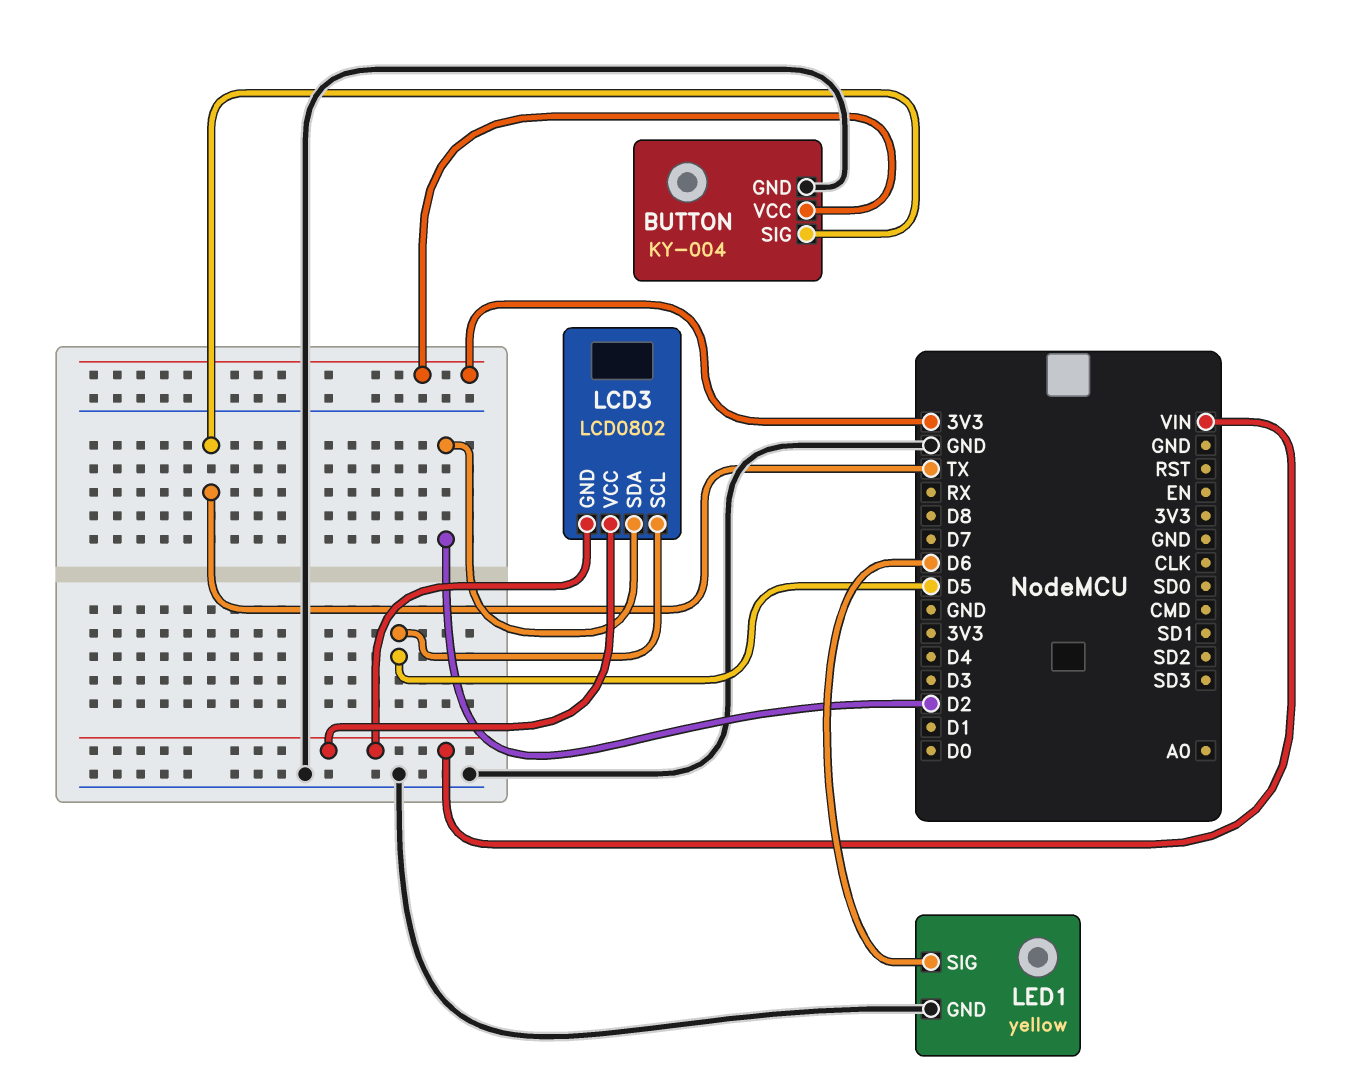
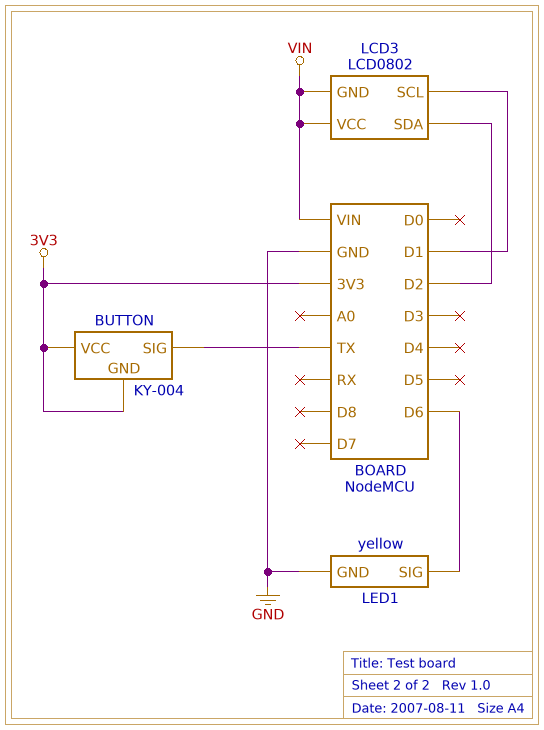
BUTTON pin GND: GND -> 3V3
LCD3 pin SCL: D5 -> D1

